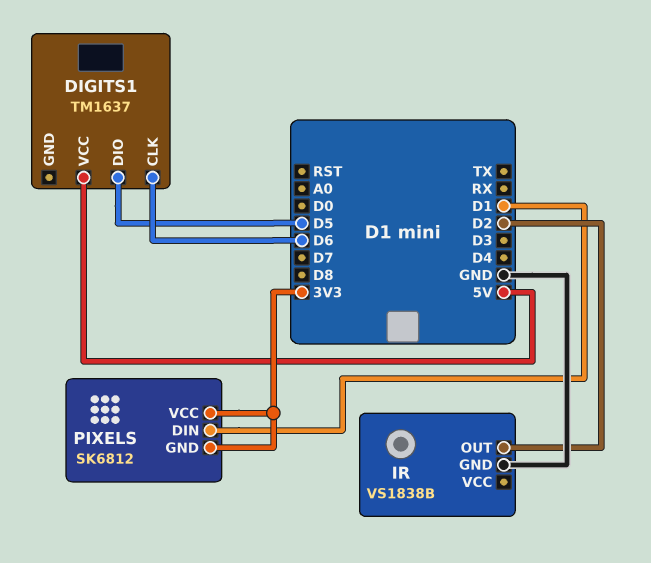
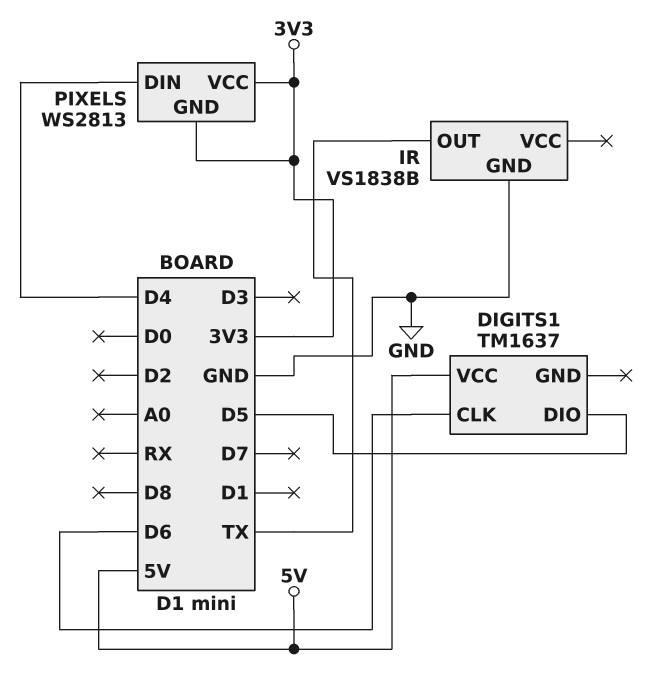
IR pin OUT: D2 -> TX
PIXELS: SK6812 -> WS2813
PIXELS pin DIN: D1 -> D4

